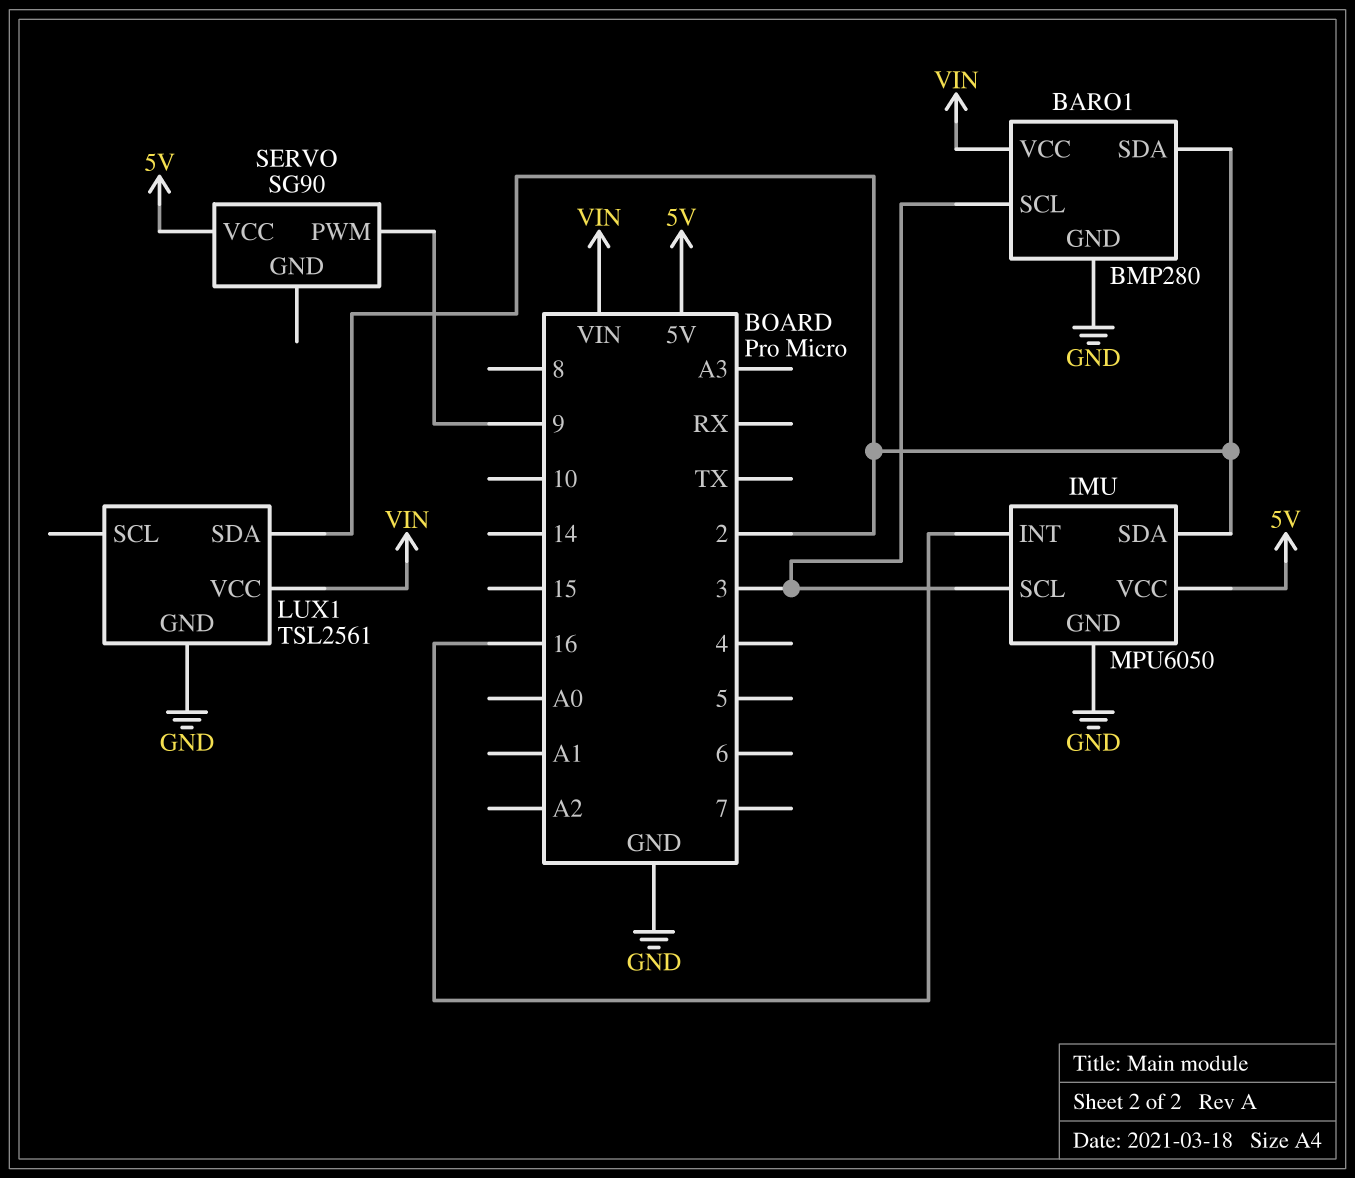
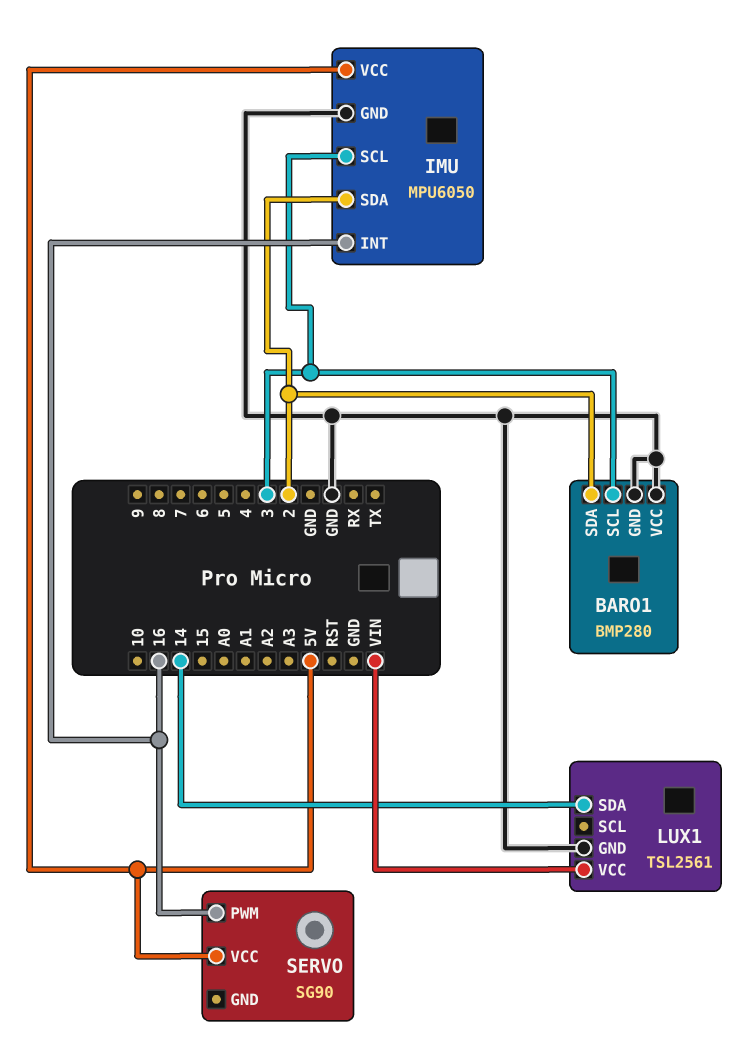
BARO1 pin VCC: VIN -> GND
LUX1 pin SDA: 2 -> 14
SERVO pin PWM: 9 -> 16

